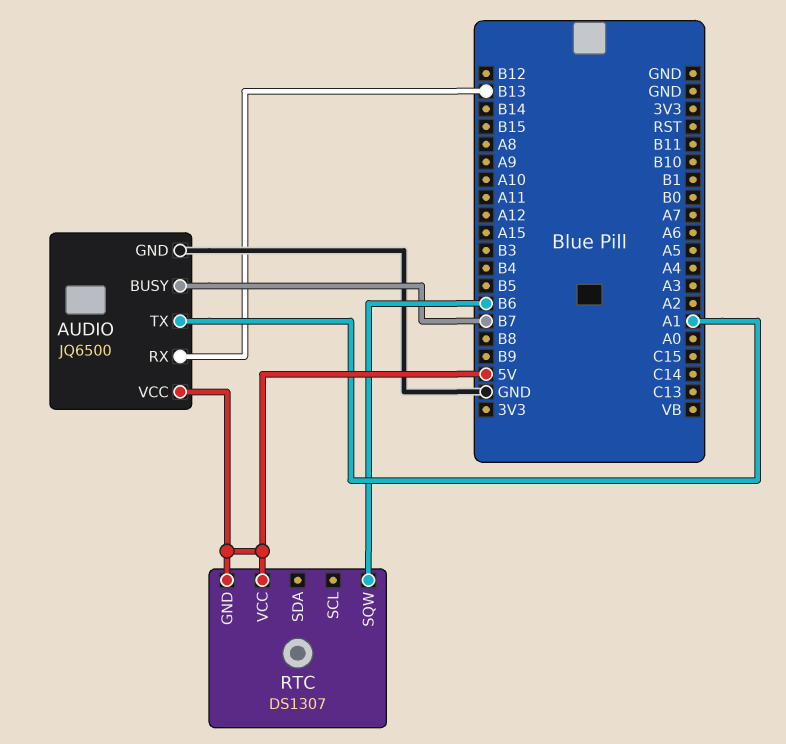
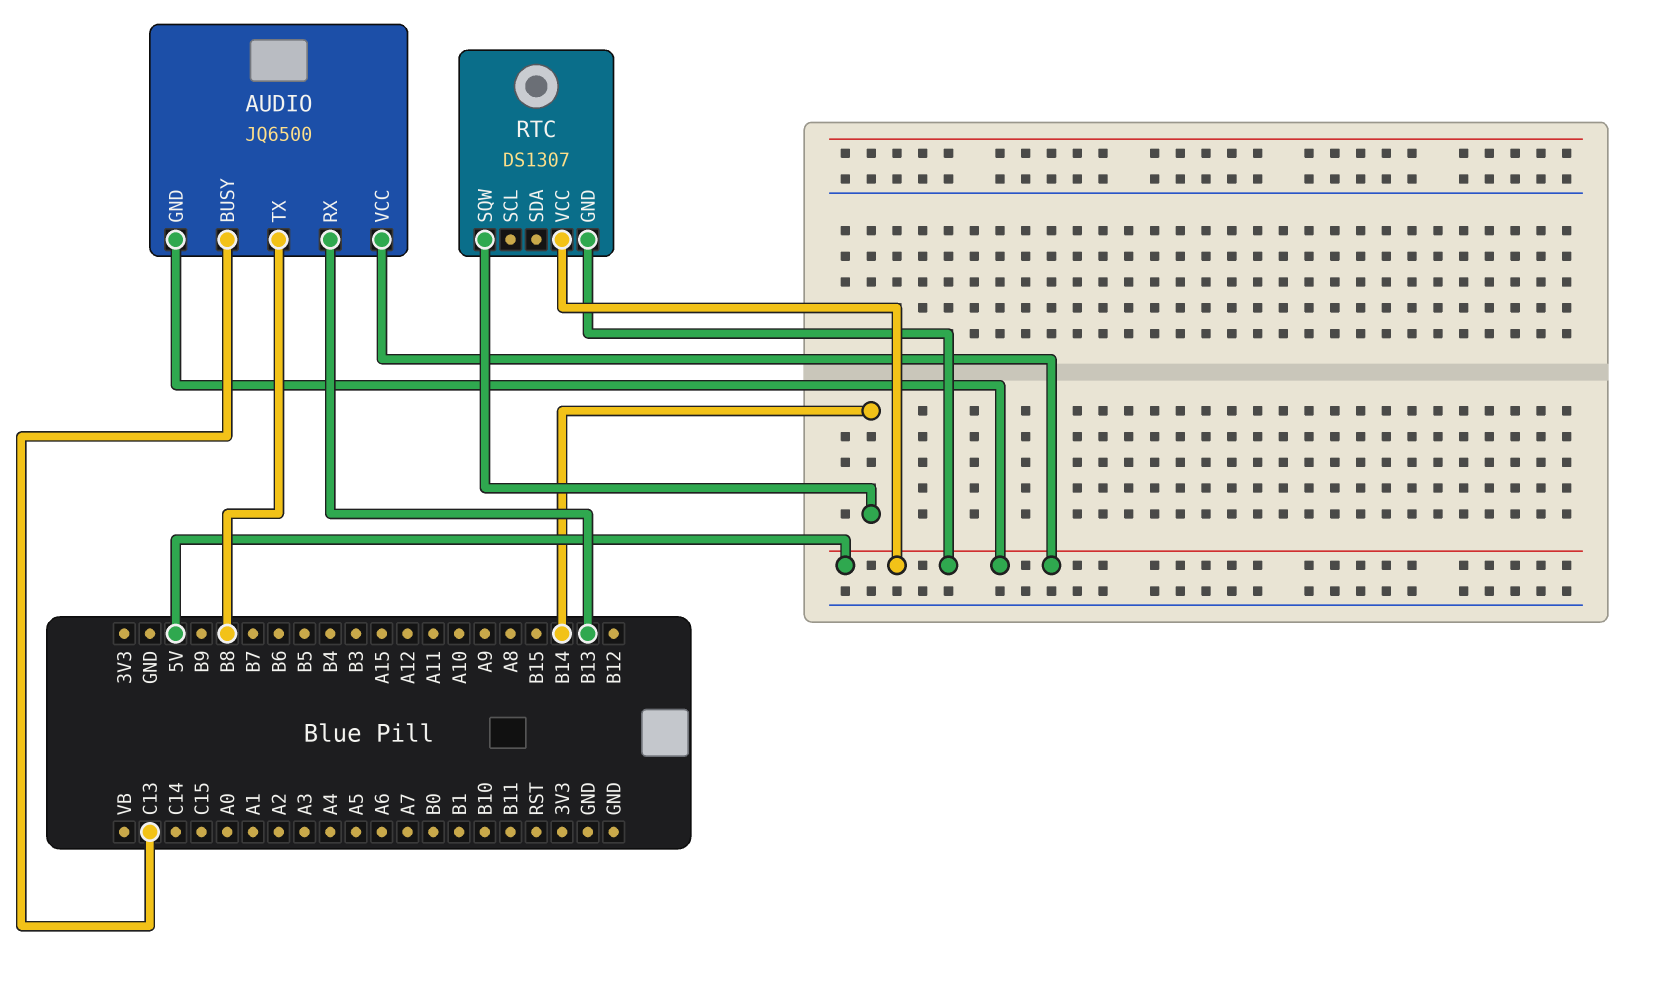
AUDIO pin BUSY: B7 -> C13
AUDIO pin GND: GND -> 5V
AUDIO pin TX: A1 -> B8
RTC pin SQW: B6 -> B14

